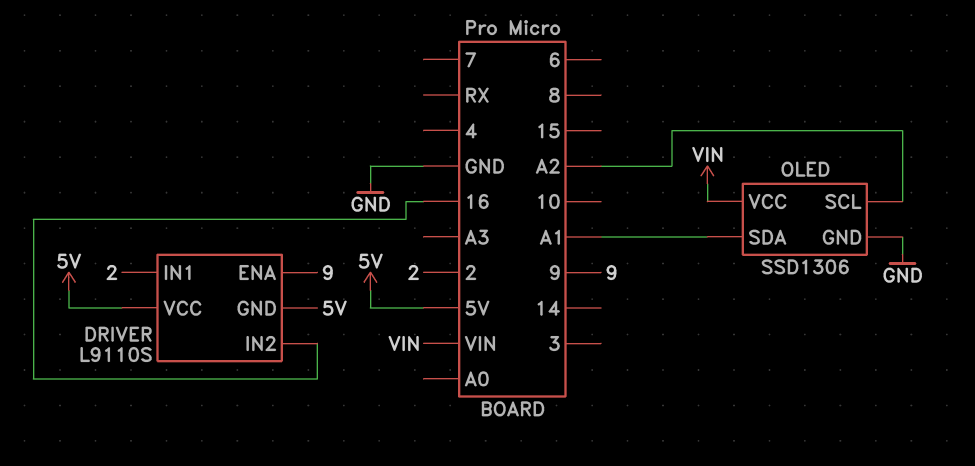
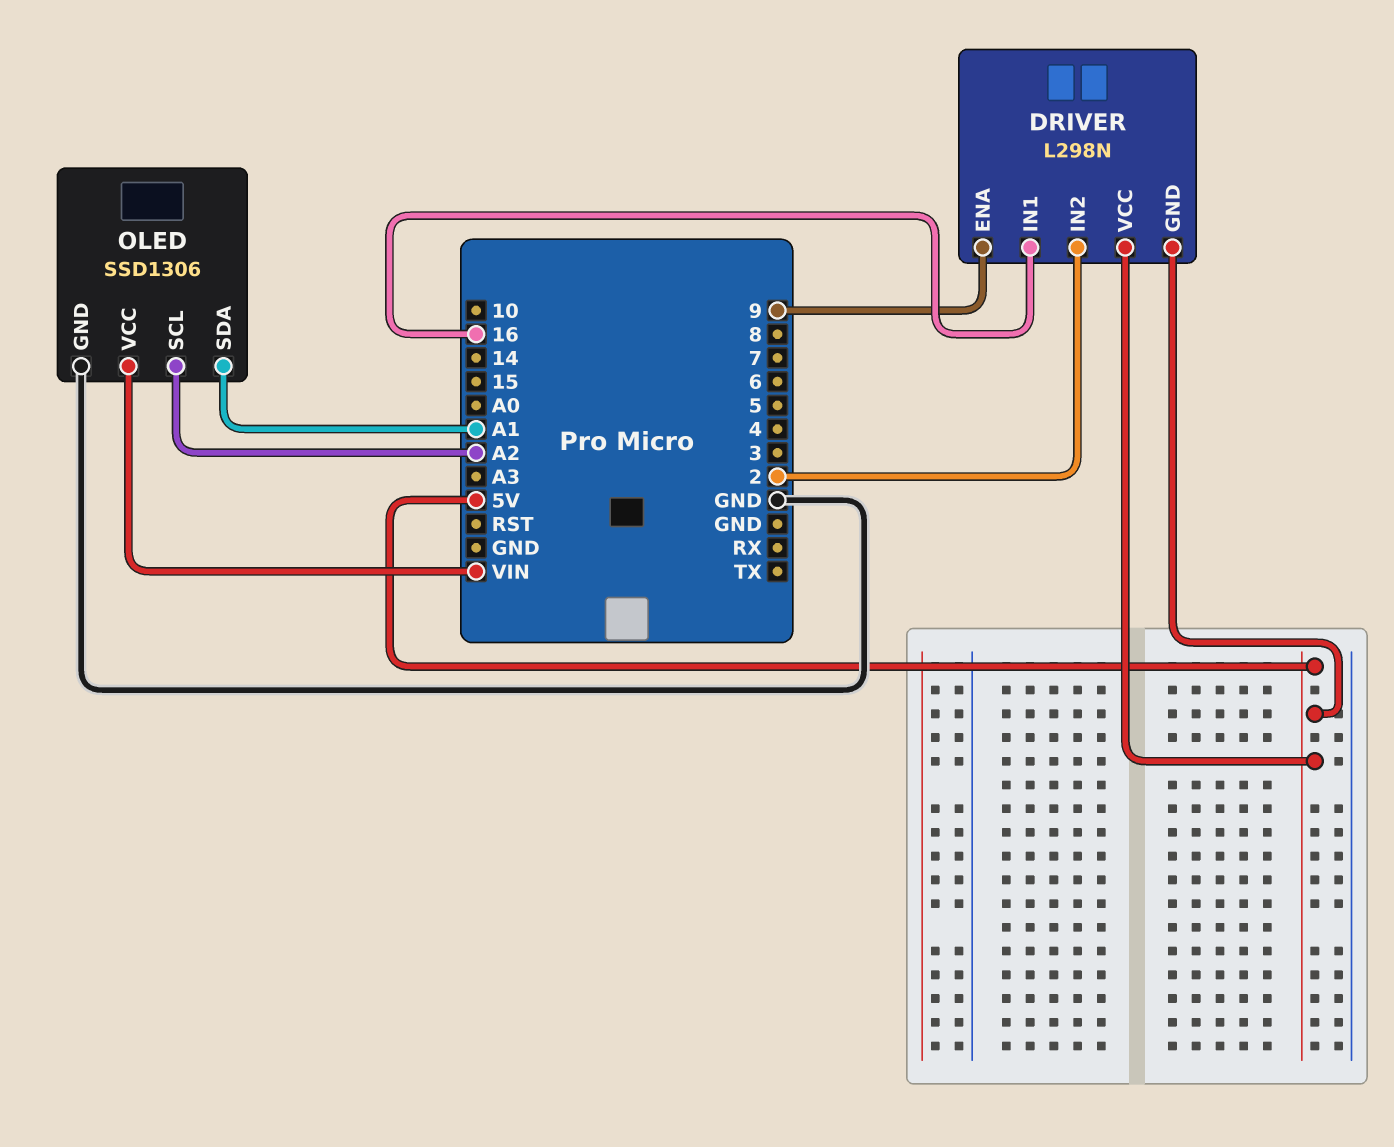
DRIVER: L9110S -> L298N
DRIVER pin IN1: 2 -> 16
DRIVER pin IN2: 16 -> 2

